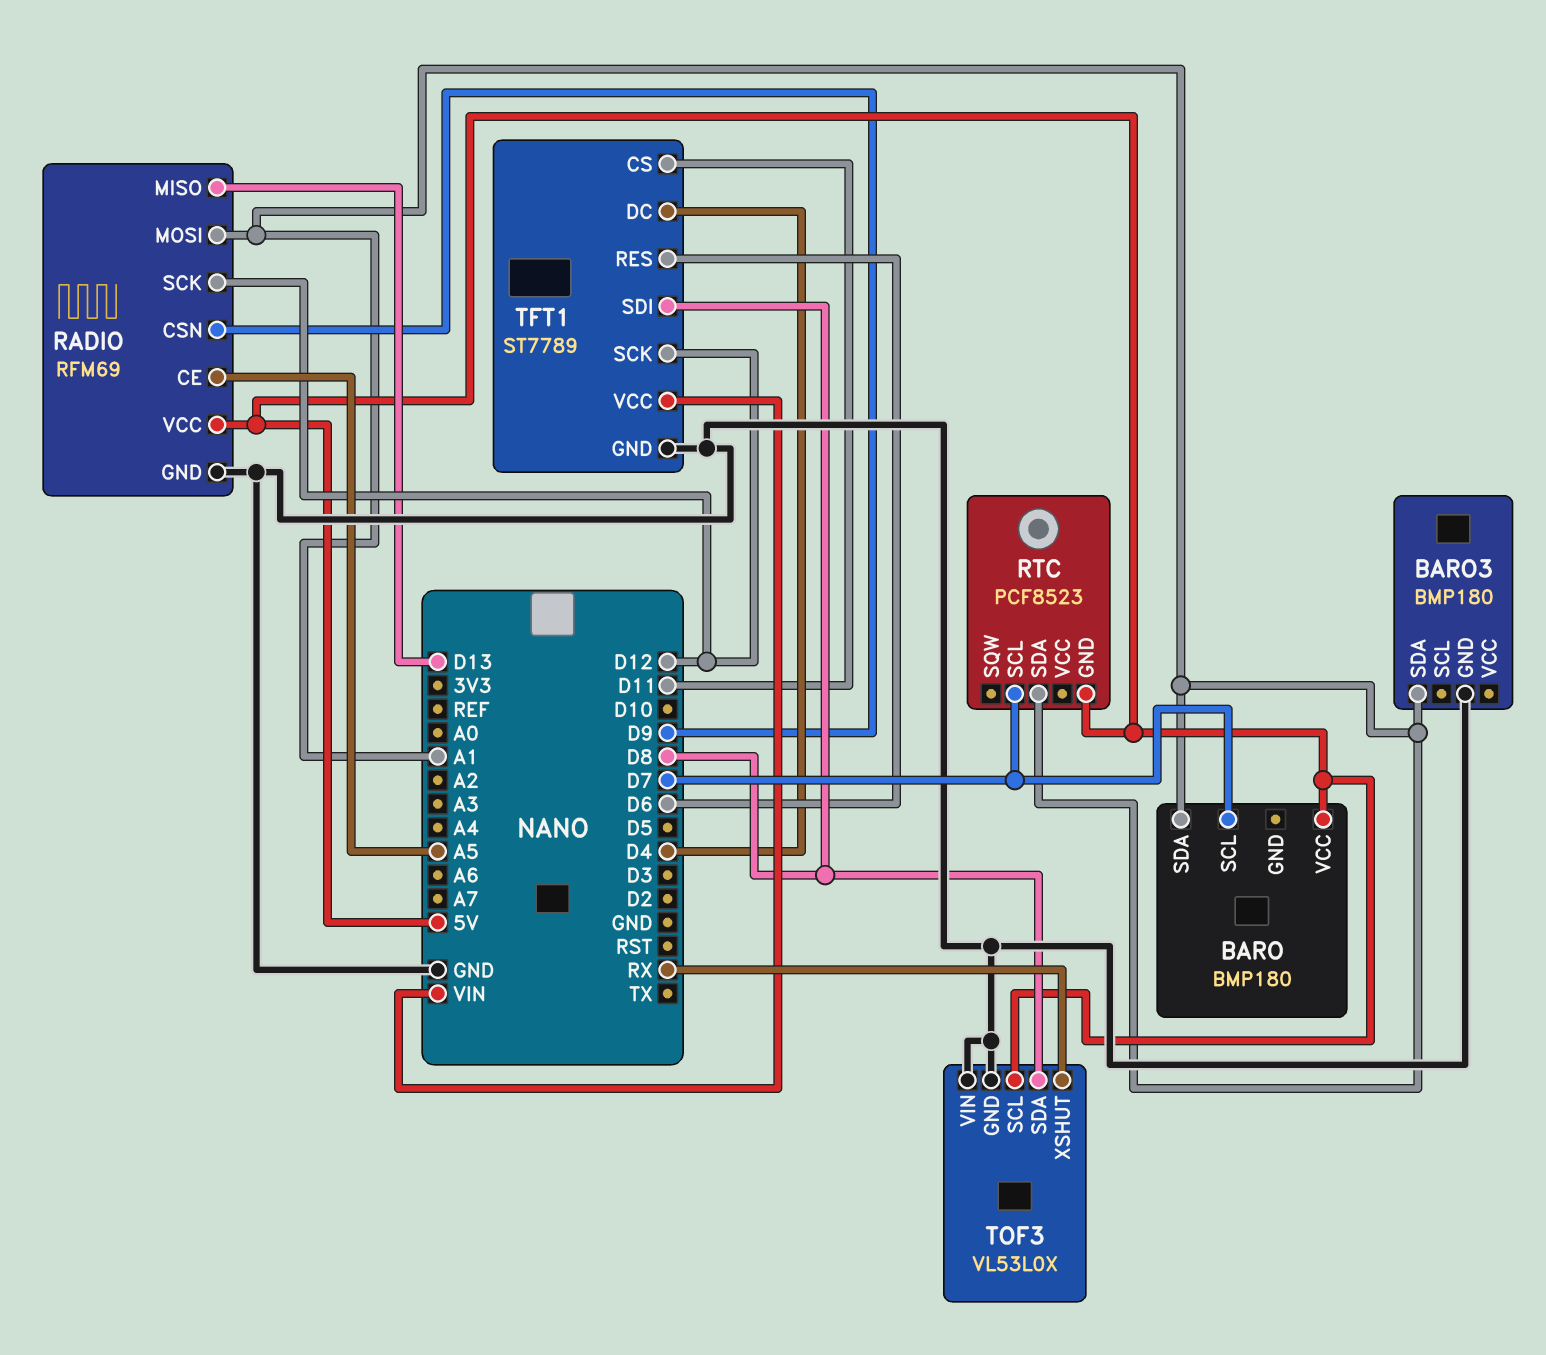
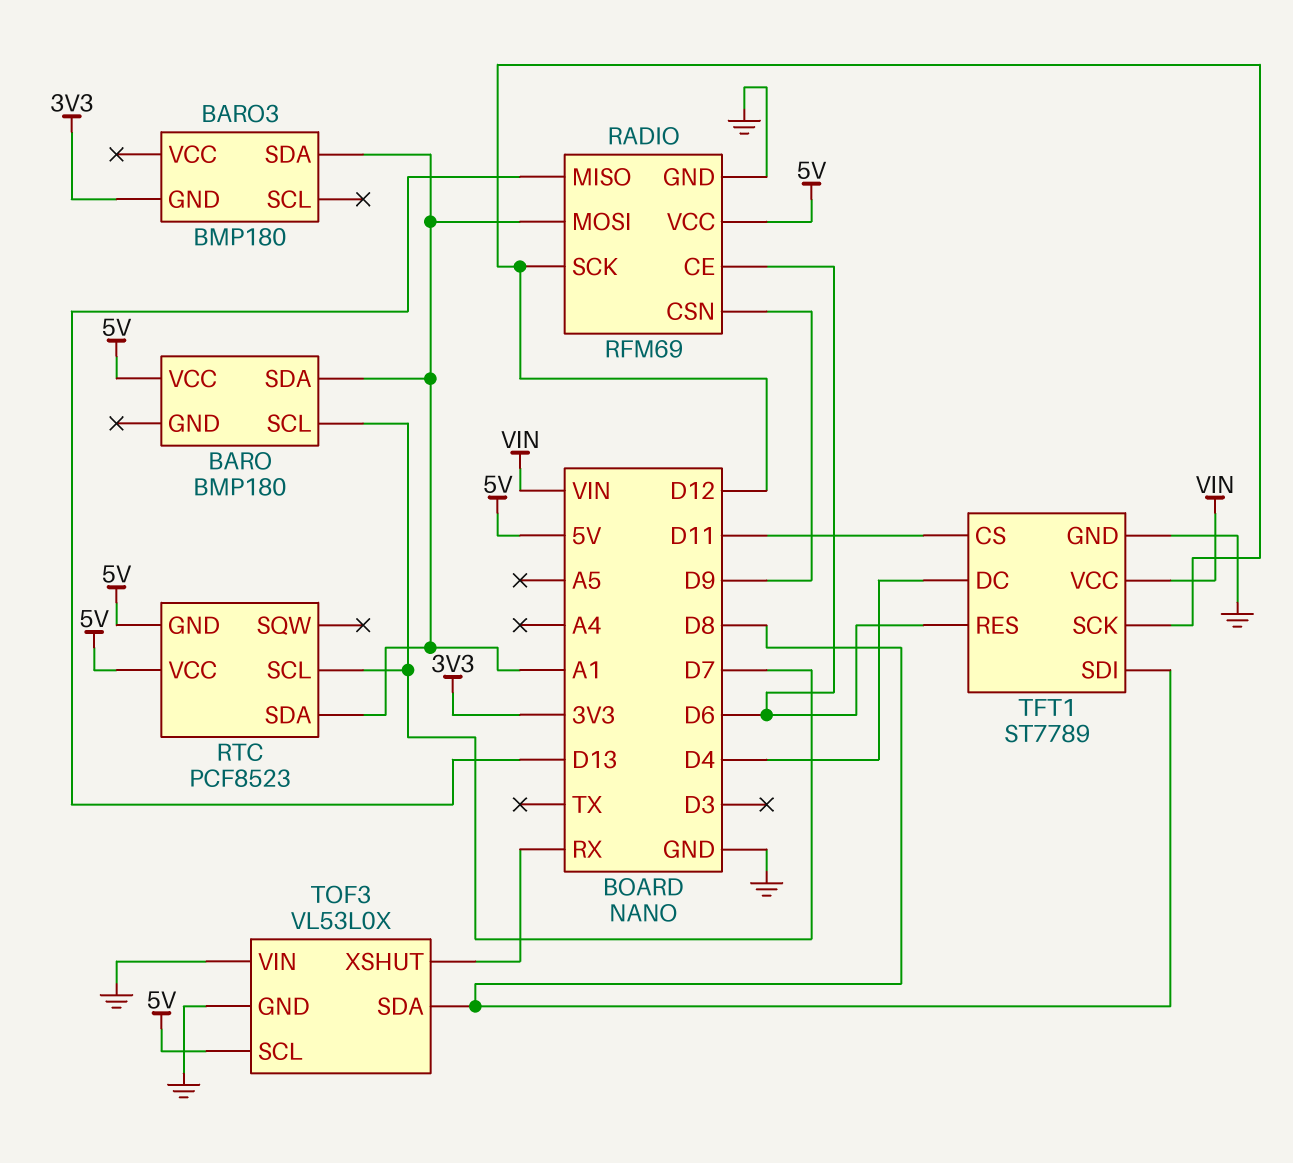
BARO3 pin GND: GND -> 3V3
RADIO pin CE: A5 -> D6
RTC pin VCC: none -> 5V

